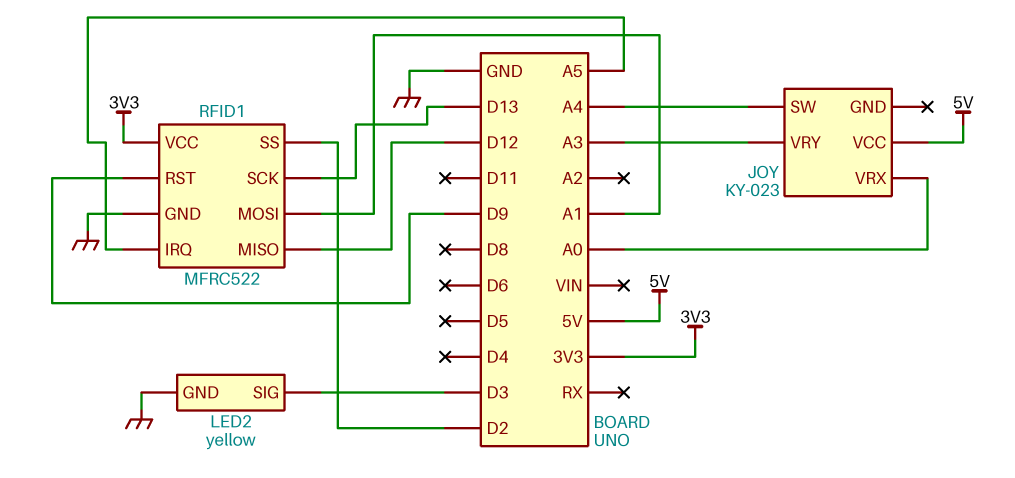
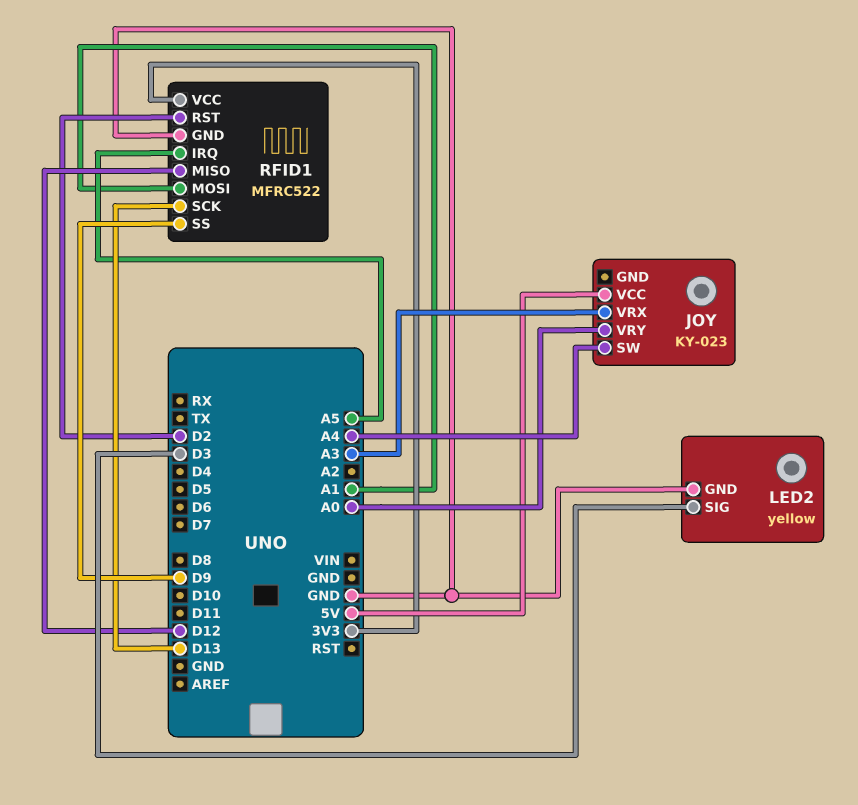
JOY pin VRX: A0 -> A3
JOY pin VRY: A3 -> A0
RFID1 pin RST: D9 -> D2
RFID1 pin SS: D2 -> D9

